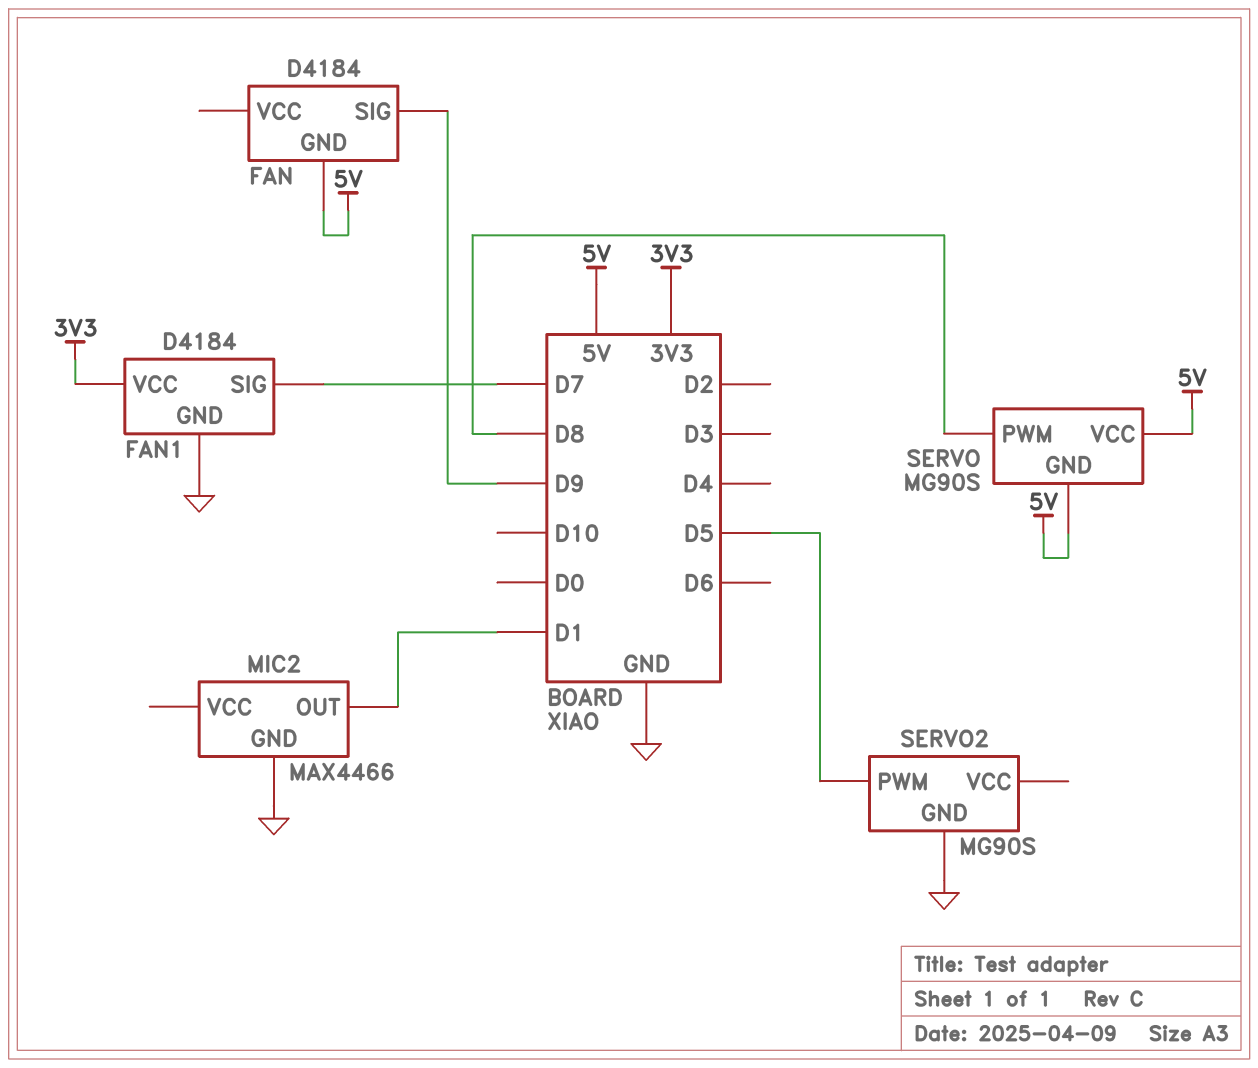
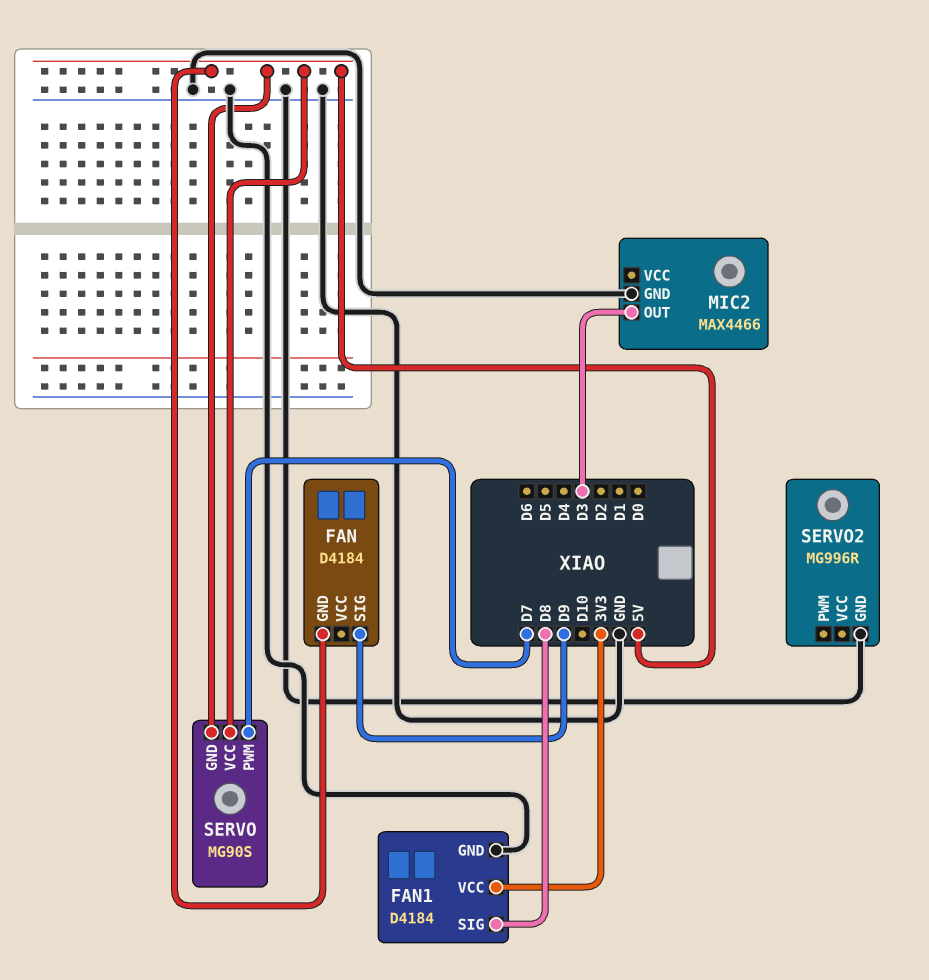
FAN1 pin SIG: D7 -> D8
MIC2 pin OUT: D1 -> D3
SERVO pin PWM: D8 -> D7
SERVO2: MG90S -> MG996R
SERVO2 pin PWM: D5 -> none

